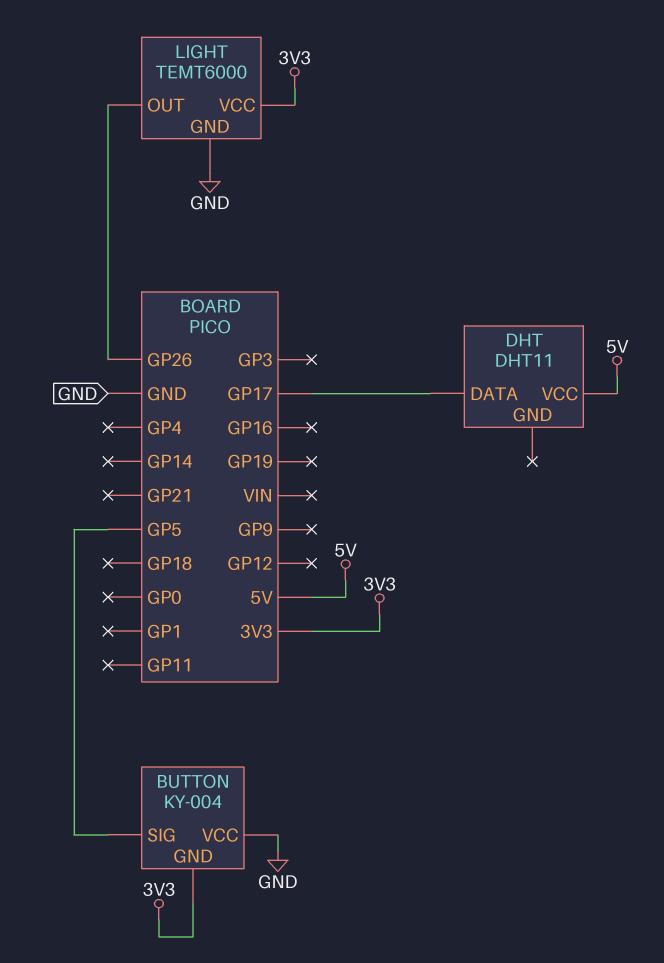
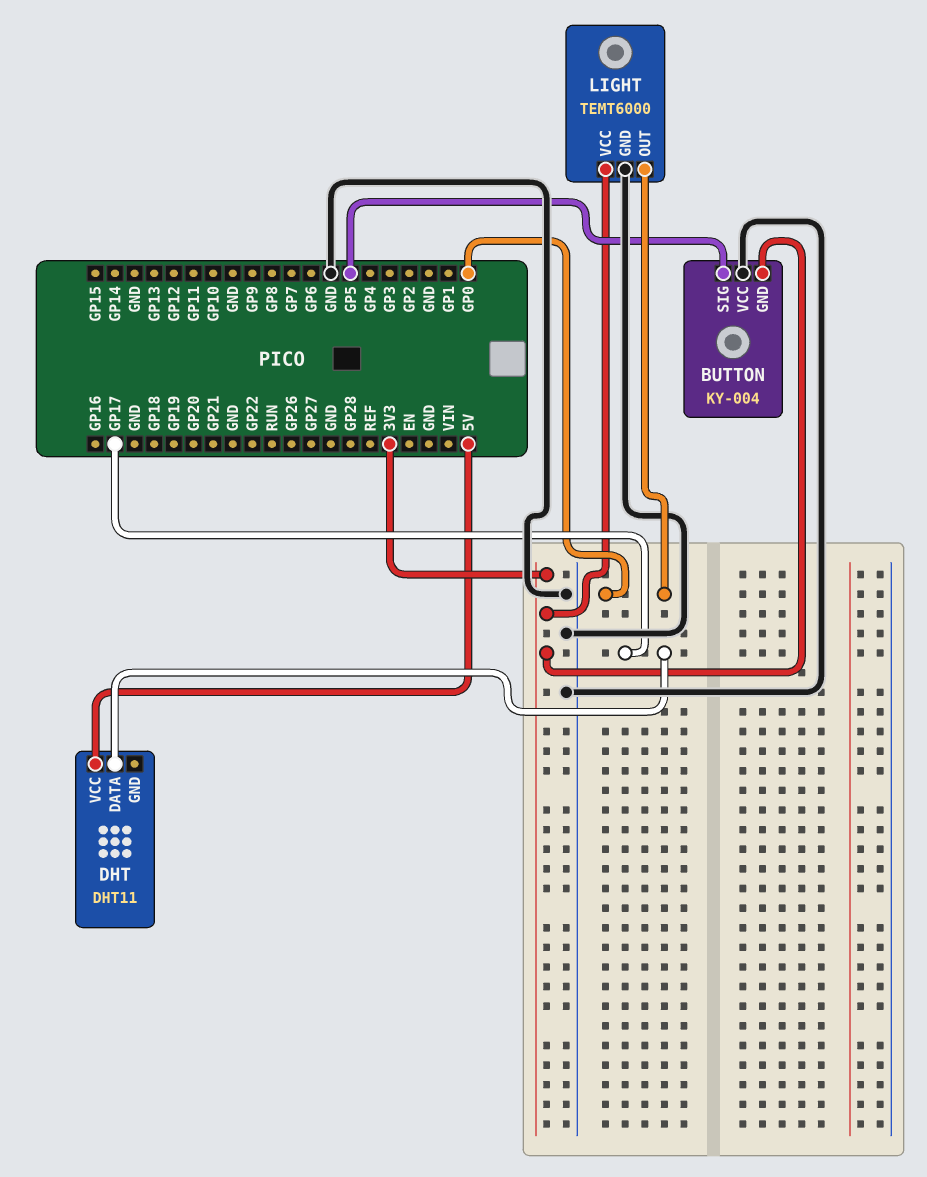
LIGHT pin OUT: GP26 -> GP0

